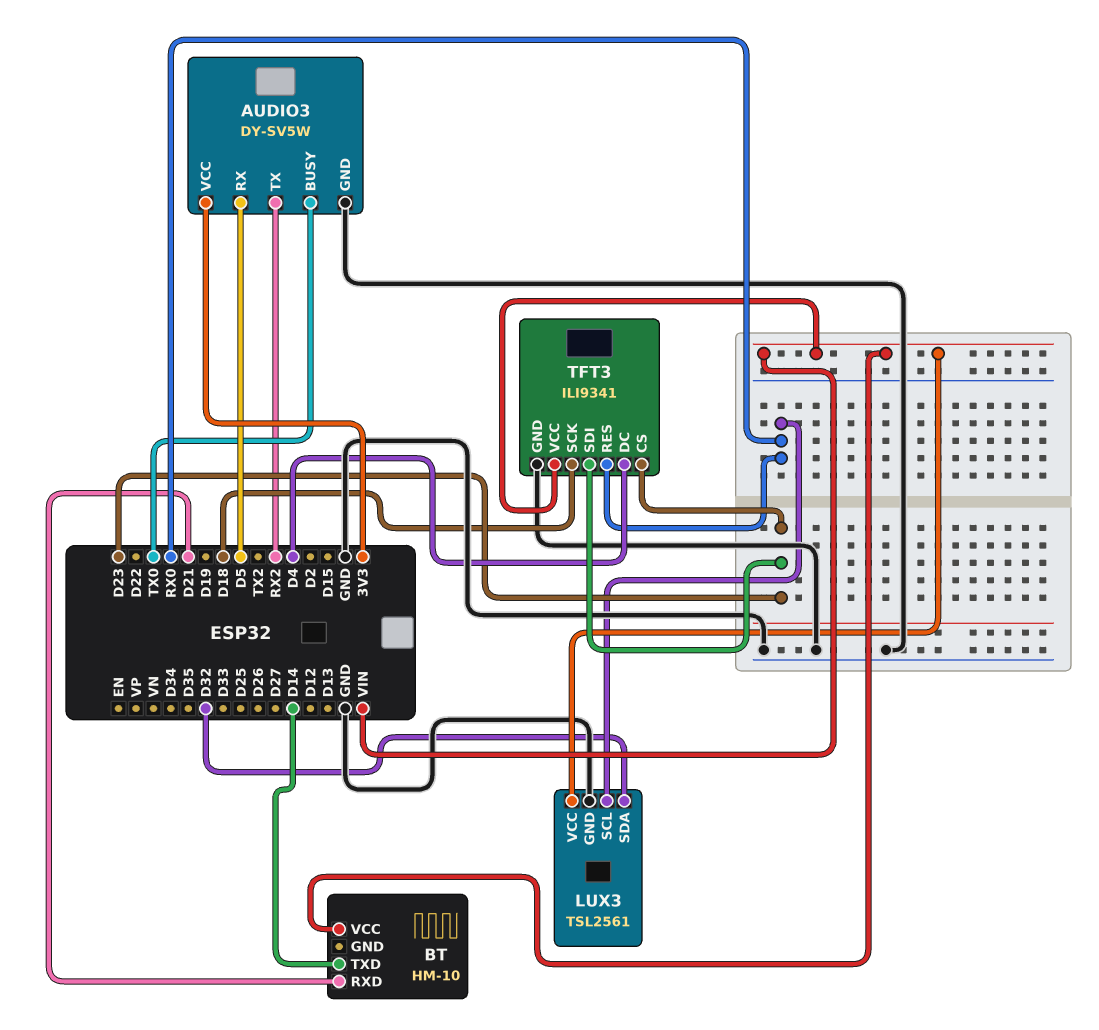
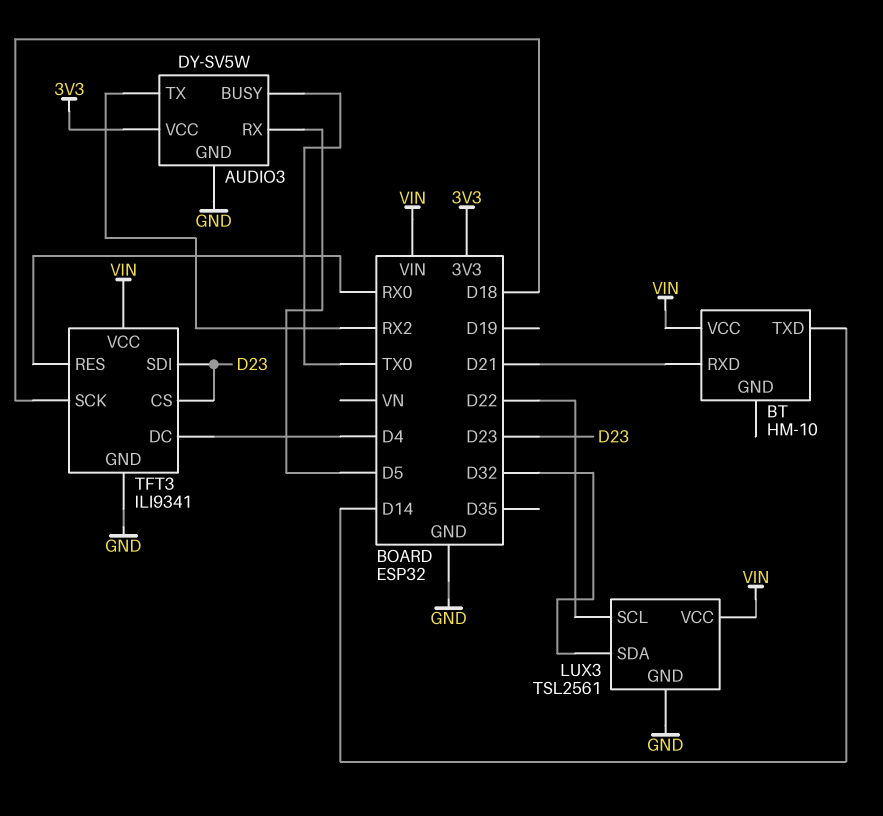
LUX3 pin SCL: RX0 -> D22

